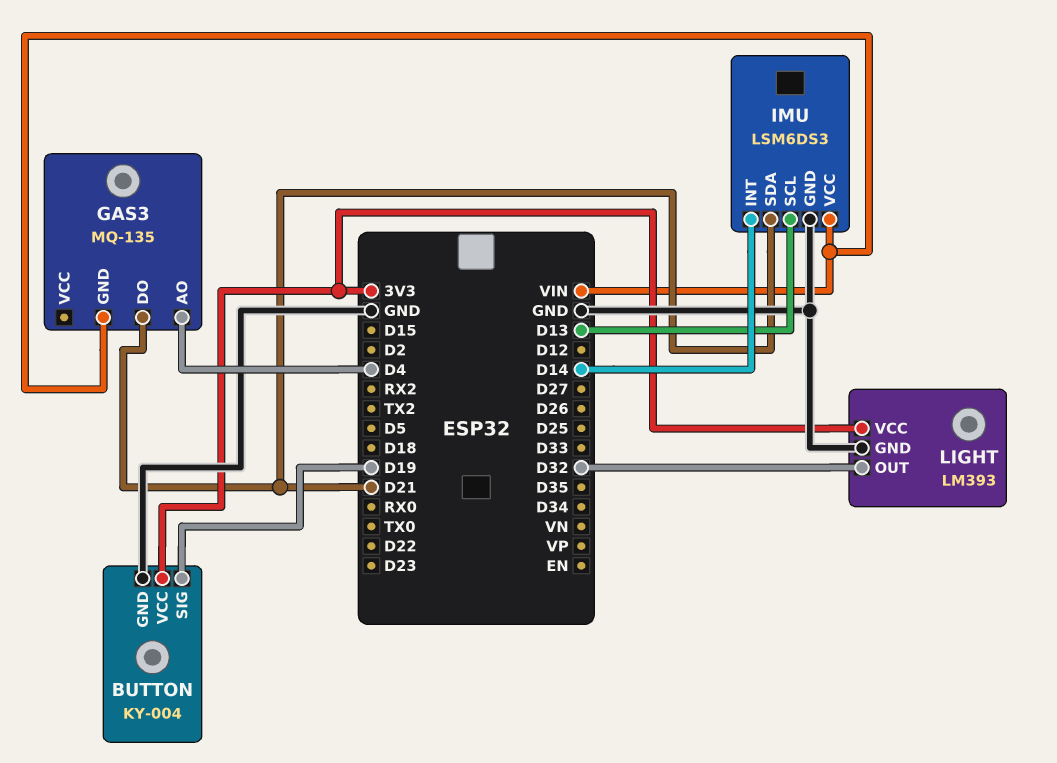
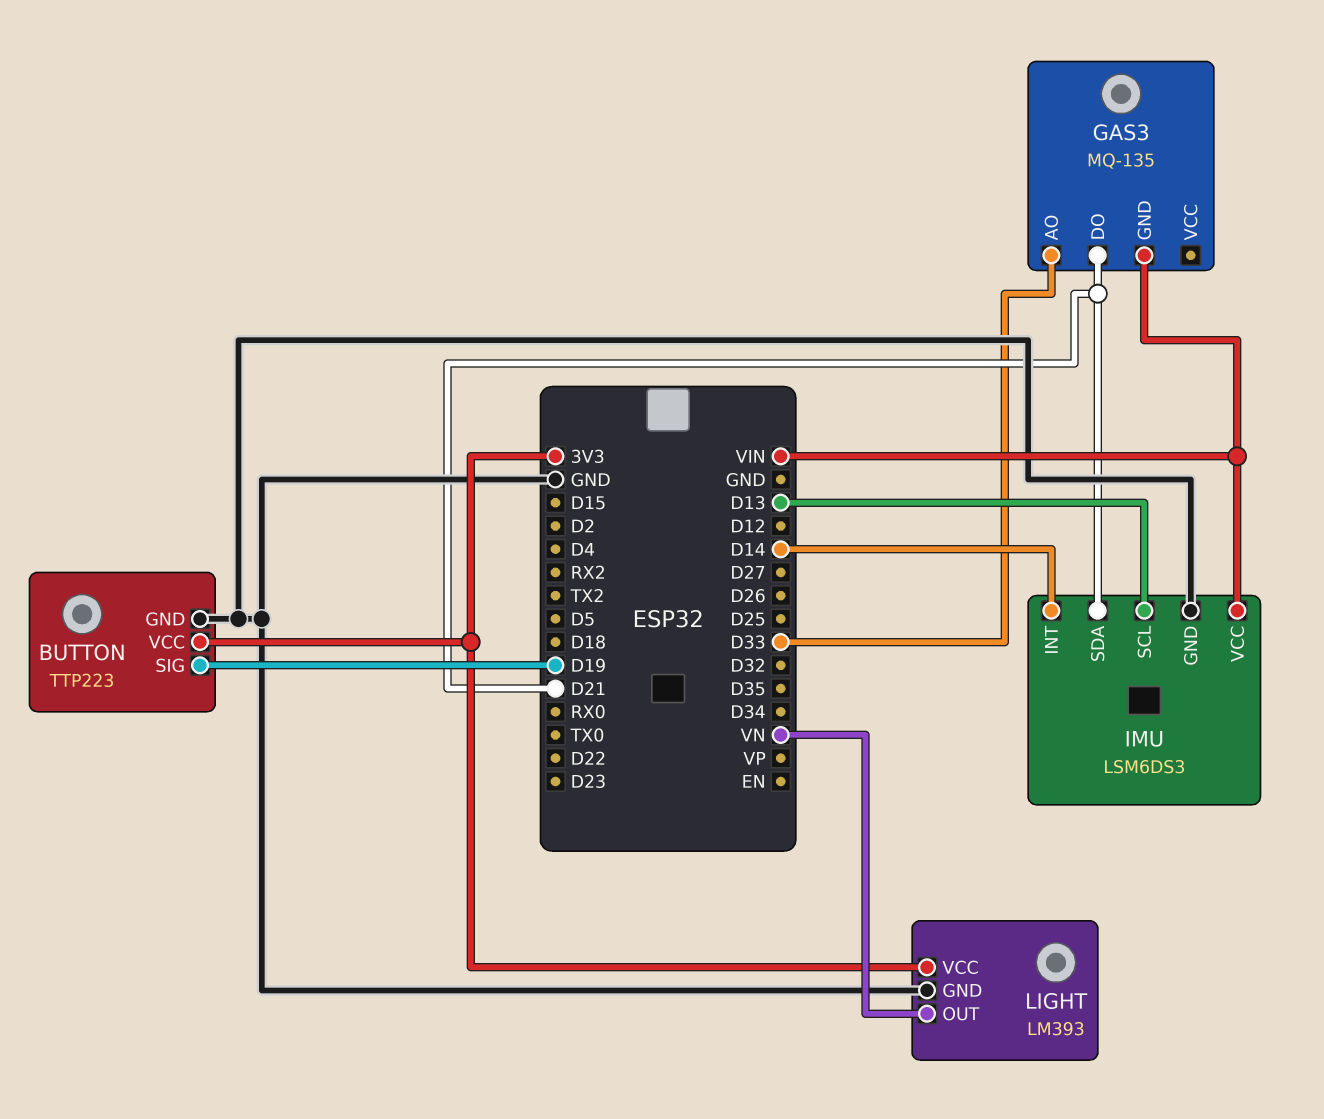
BUTTON: KY-004 -> TTP223
GAS3 pin AO: D4 -> D33
LIGHT pin OUT: D32 -> VN

